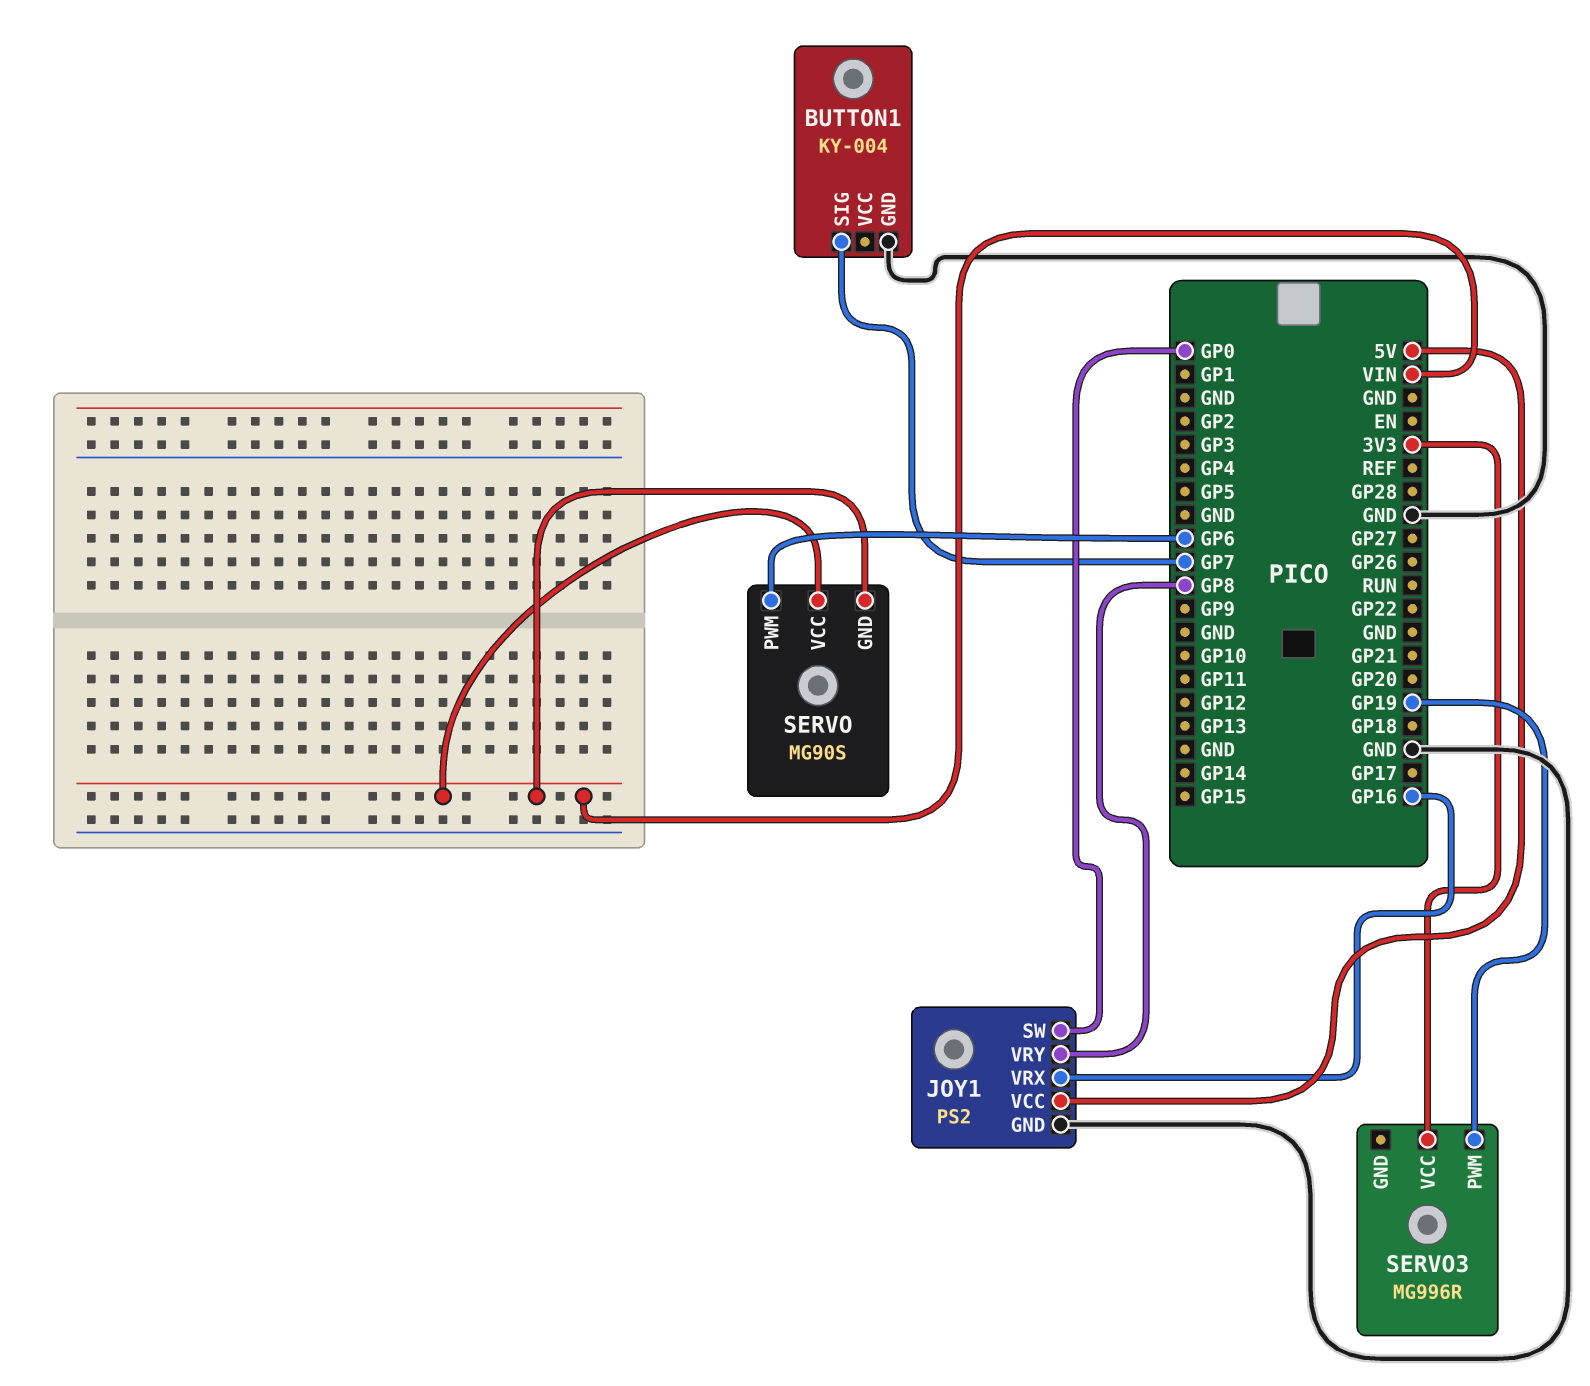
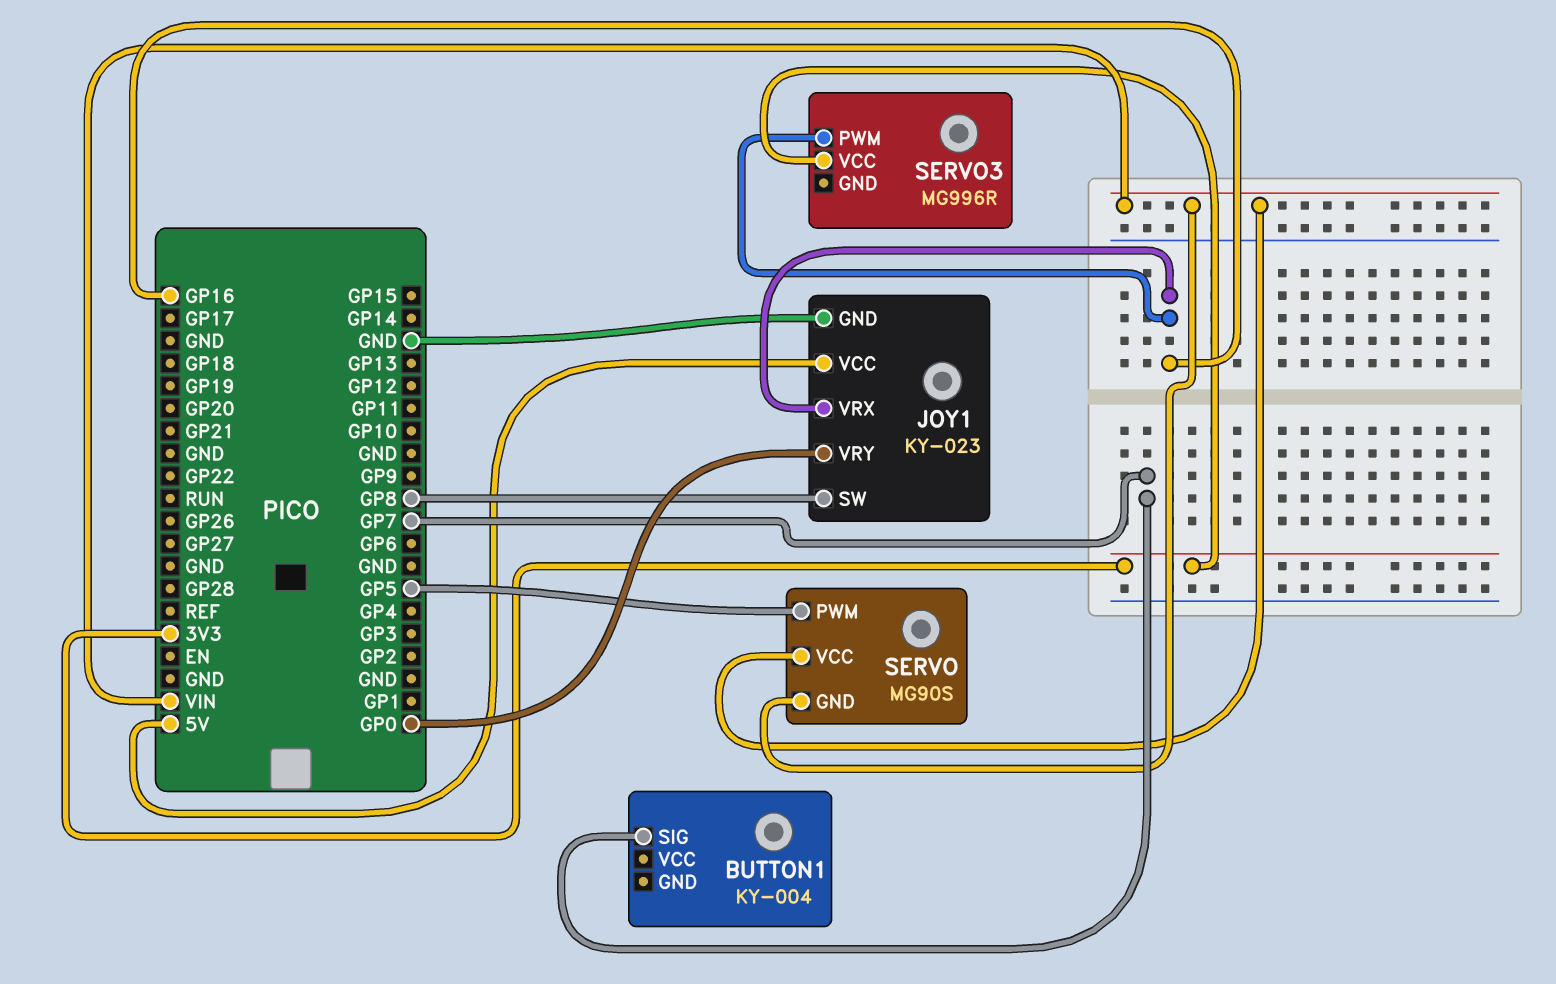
BUTTON1 pin GND: GND -> none
JOY1: PS2 -> KY-023
JOY1 pin SW: GP0 -> GP8
JOY1 pin VRY: GP8 -> GP0
SERVO pin PWM: GP6 -> GP5
SERVO3 pin PWM: GP19 -> GP16

